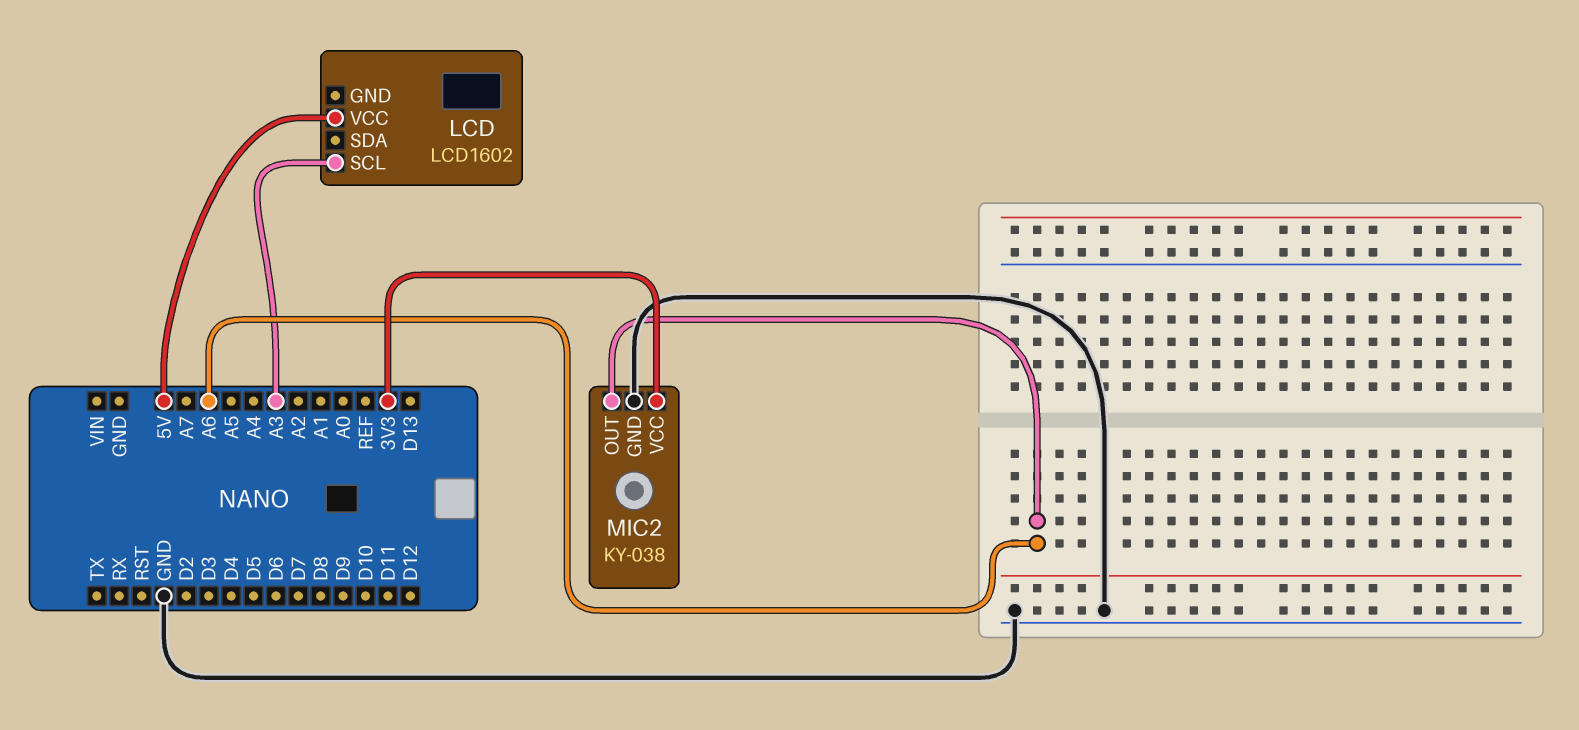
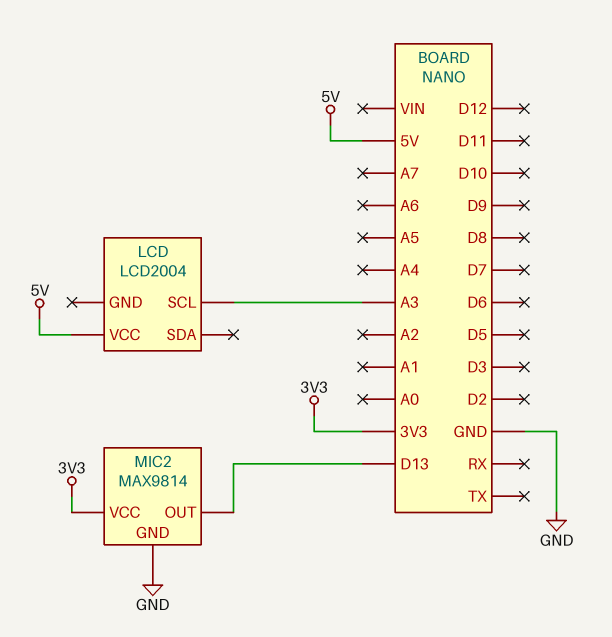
LCD: LCD1602 -> LCD2004
MIC2: KY-038 -> MAX9814
MIC2 pin OUT: A6 -> D13

